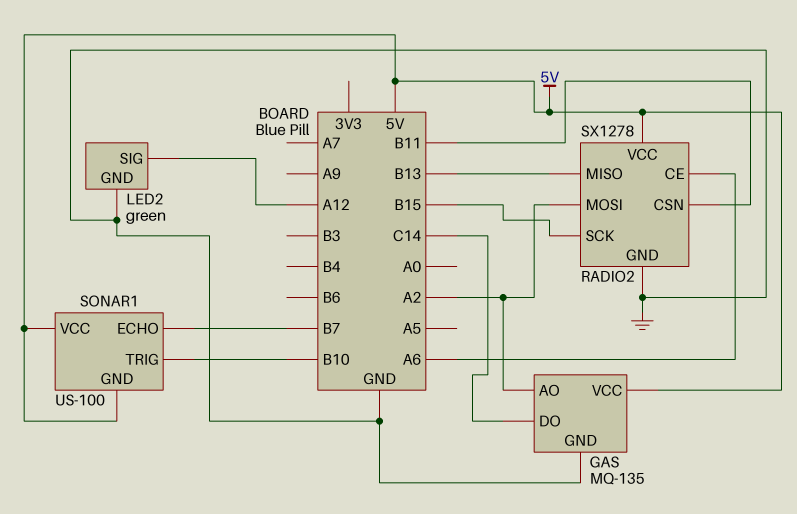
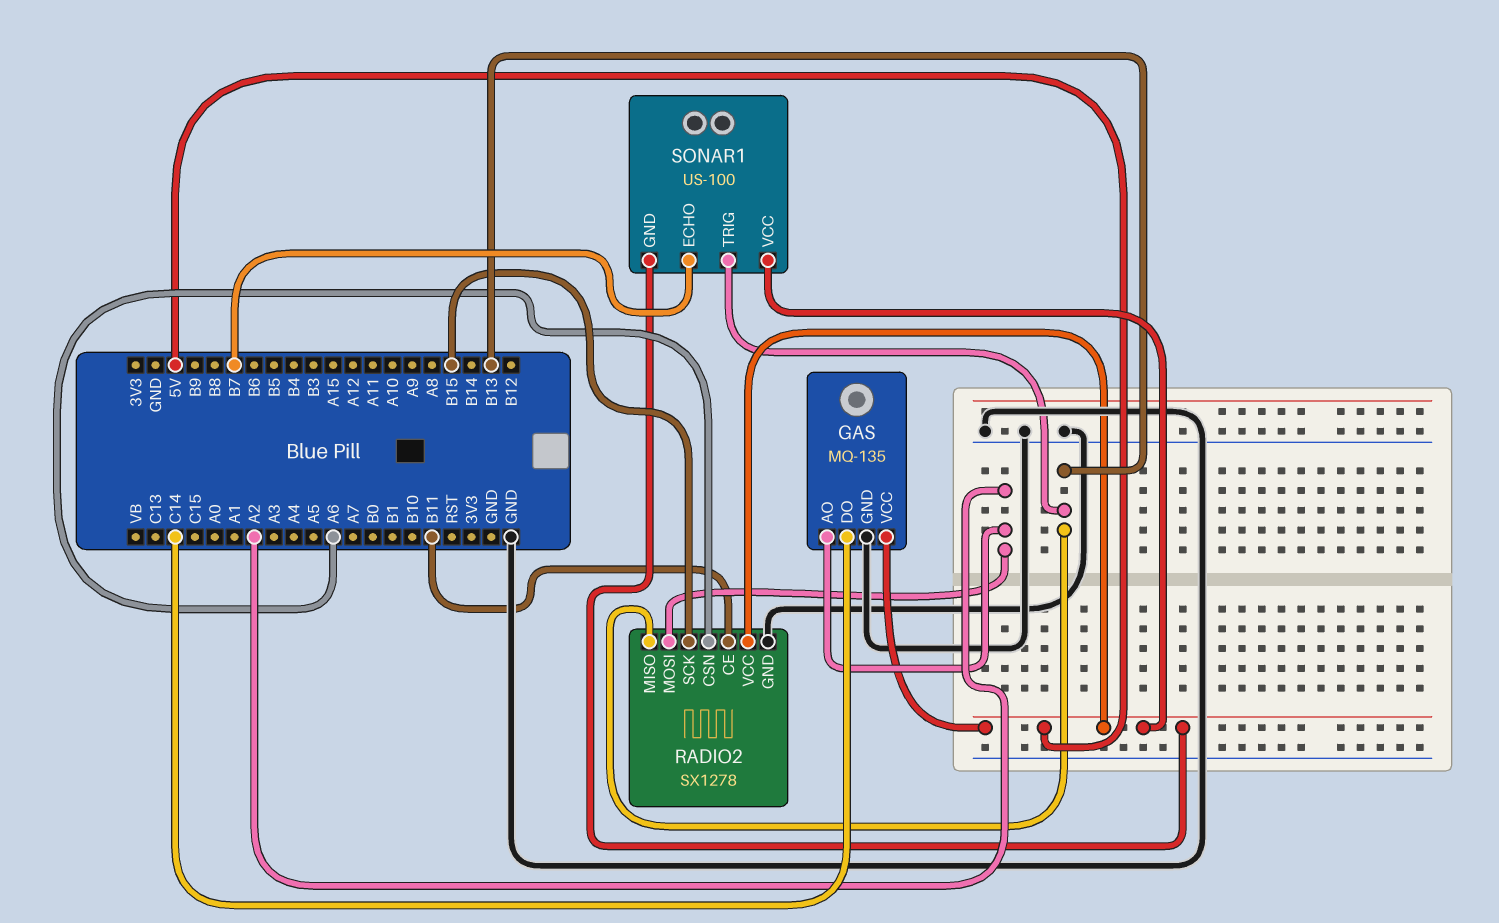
LED2: green -> none
LED2 pin GND: GND -> none
LED2 pin SIG: A12 -> none
RADIO2 pin CE: A6 -> B11
RADIO2 pin CSN: B11 -> A6
SONAR1 pin TRIG: B10 -> B13

